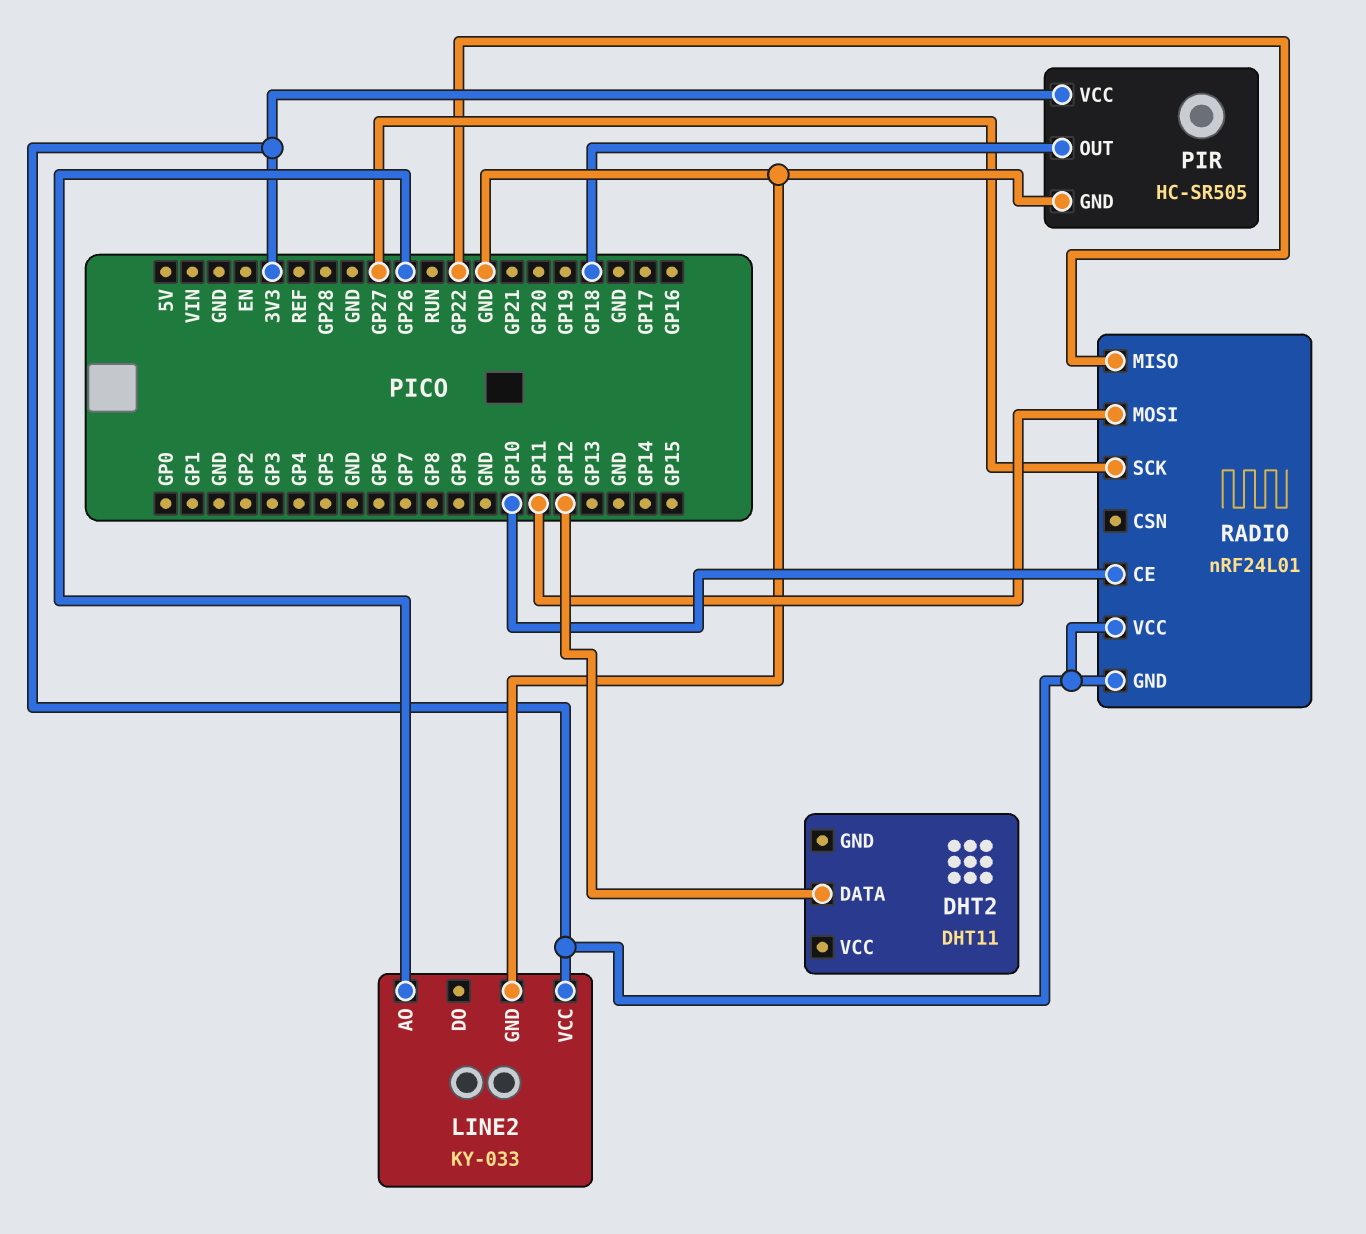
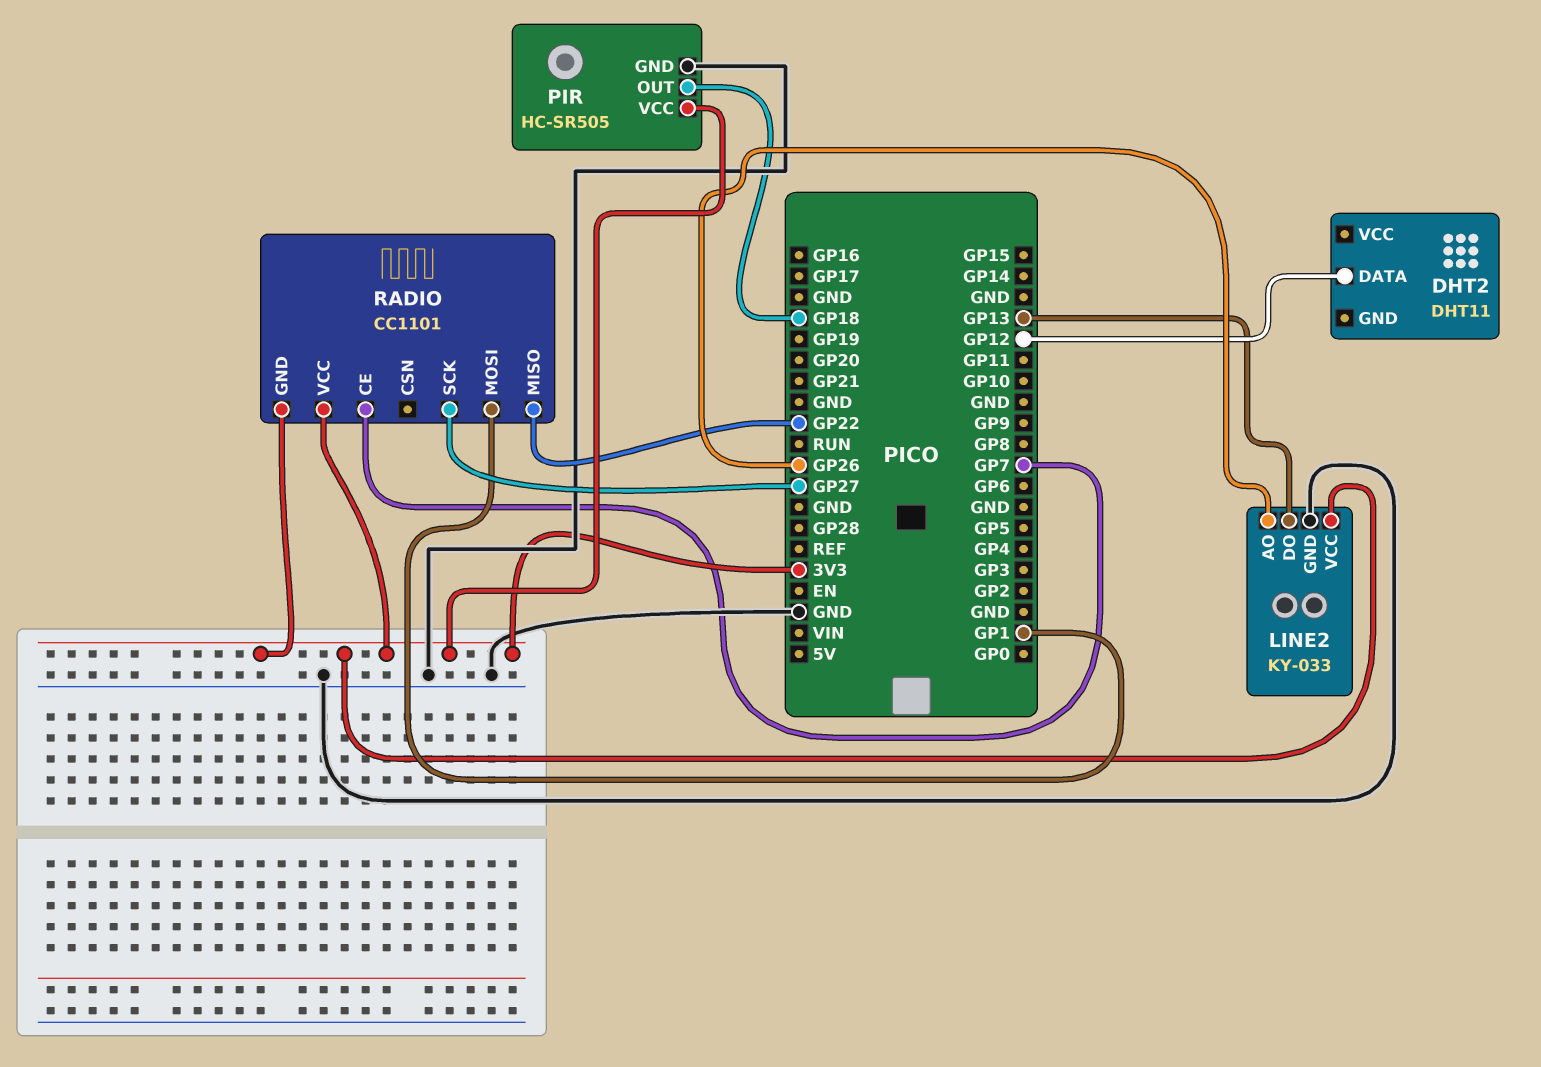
LINE2 pin DO: none -> GP13
RADIO: nRF24L01 -> CC1101
RADIO pin CE: GP10 -> GP7
RADIO pin MOSI: GP11 -> GP1

